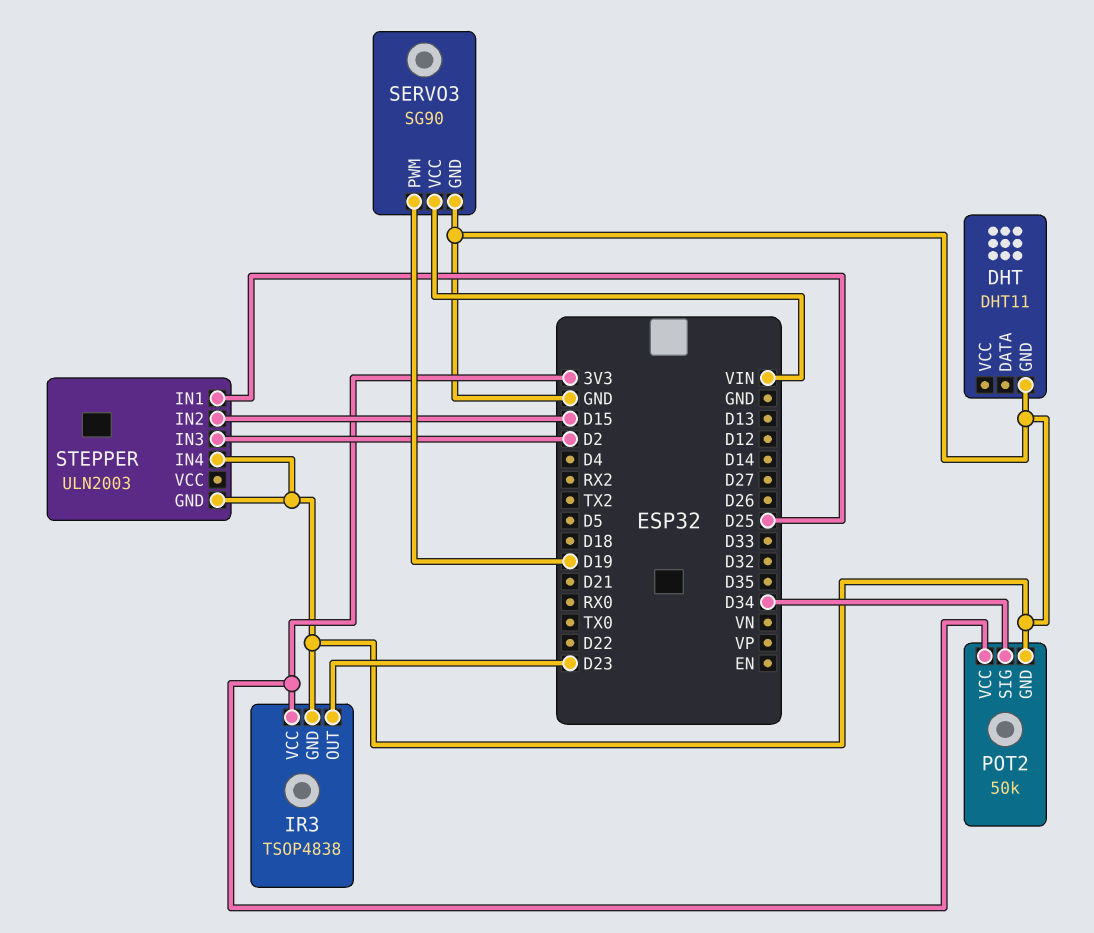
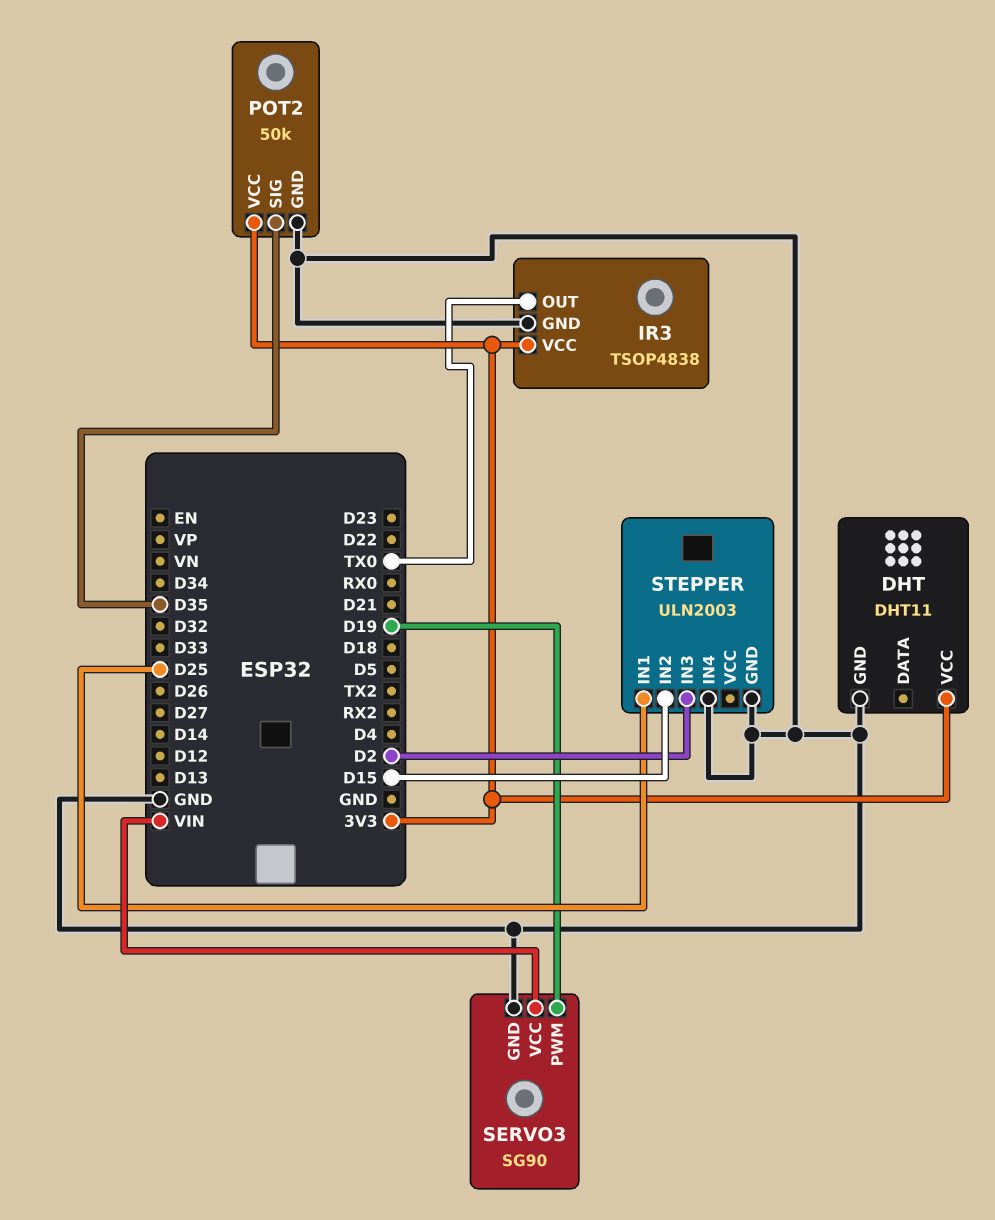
DHT pin VCC: none -> 3V3
IR3 pin OUT: D23 -> TX0
POT2 pin SIG: D34 -> D35

